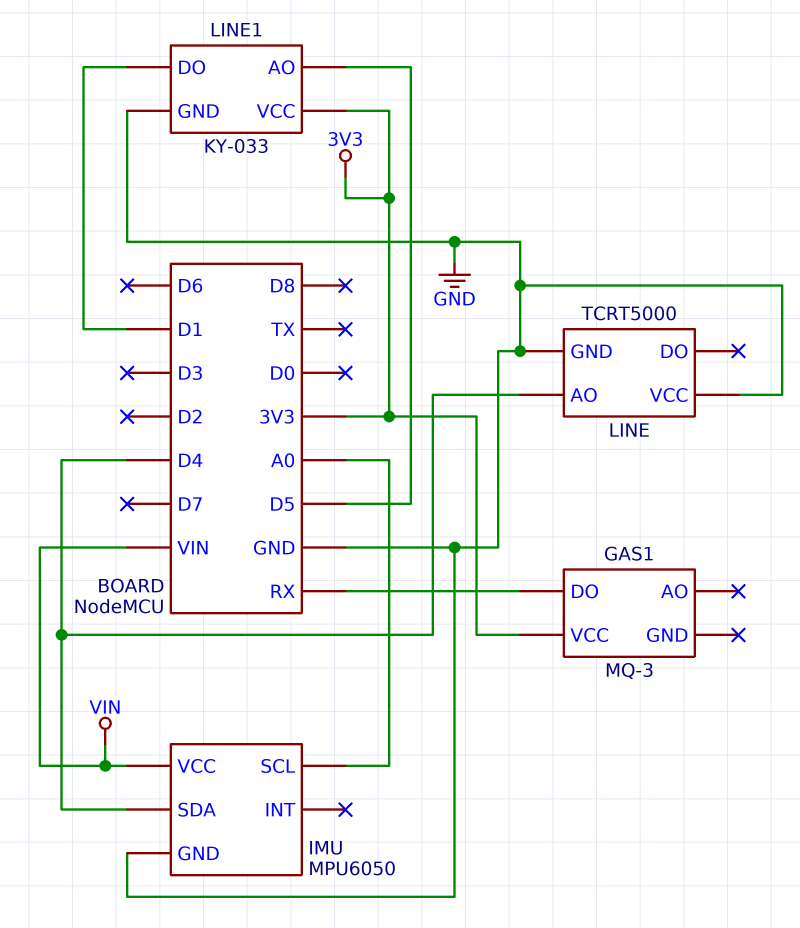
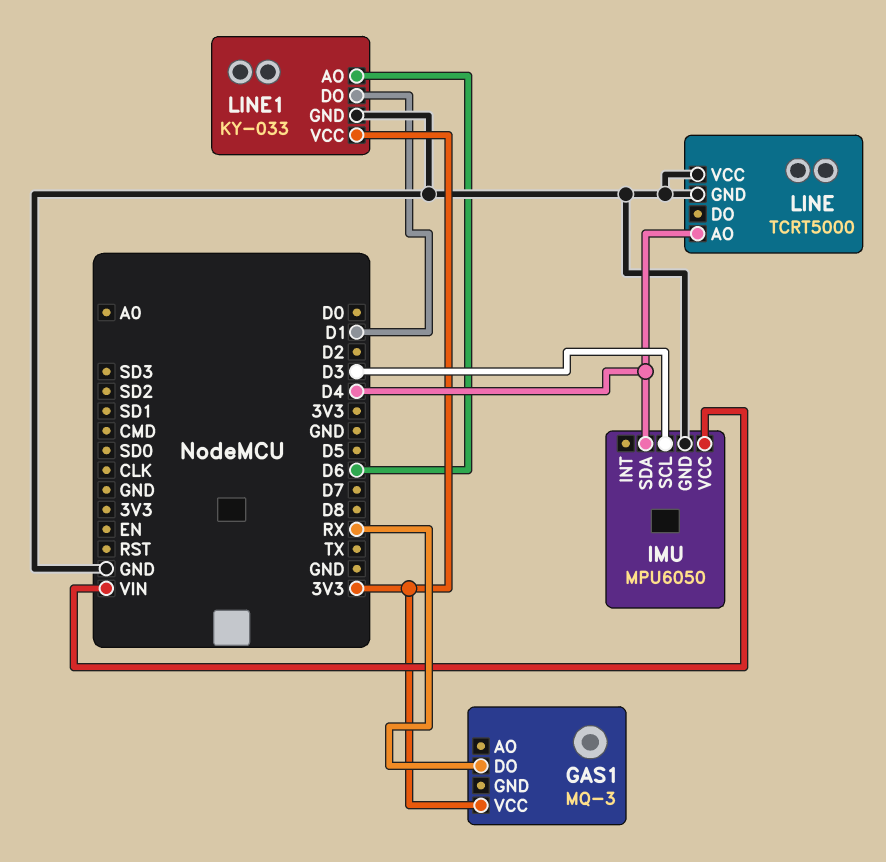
IMU pin SCL: A0 -> D3
LINE1 pin AO: D5 -> D6

